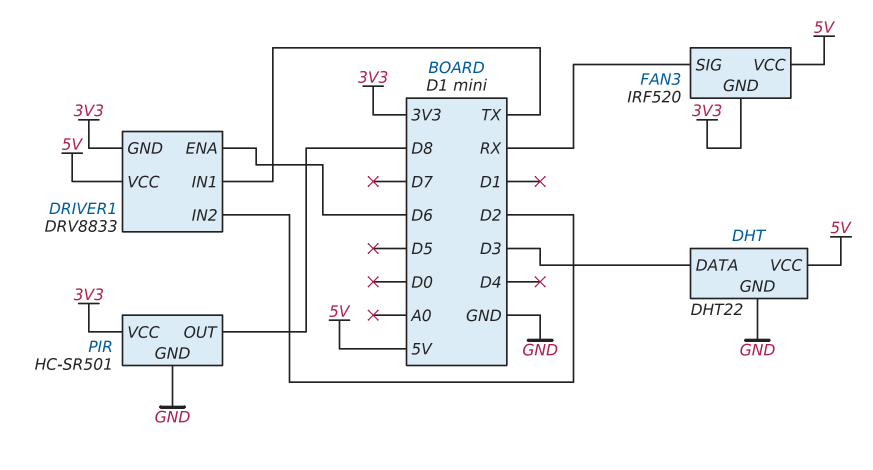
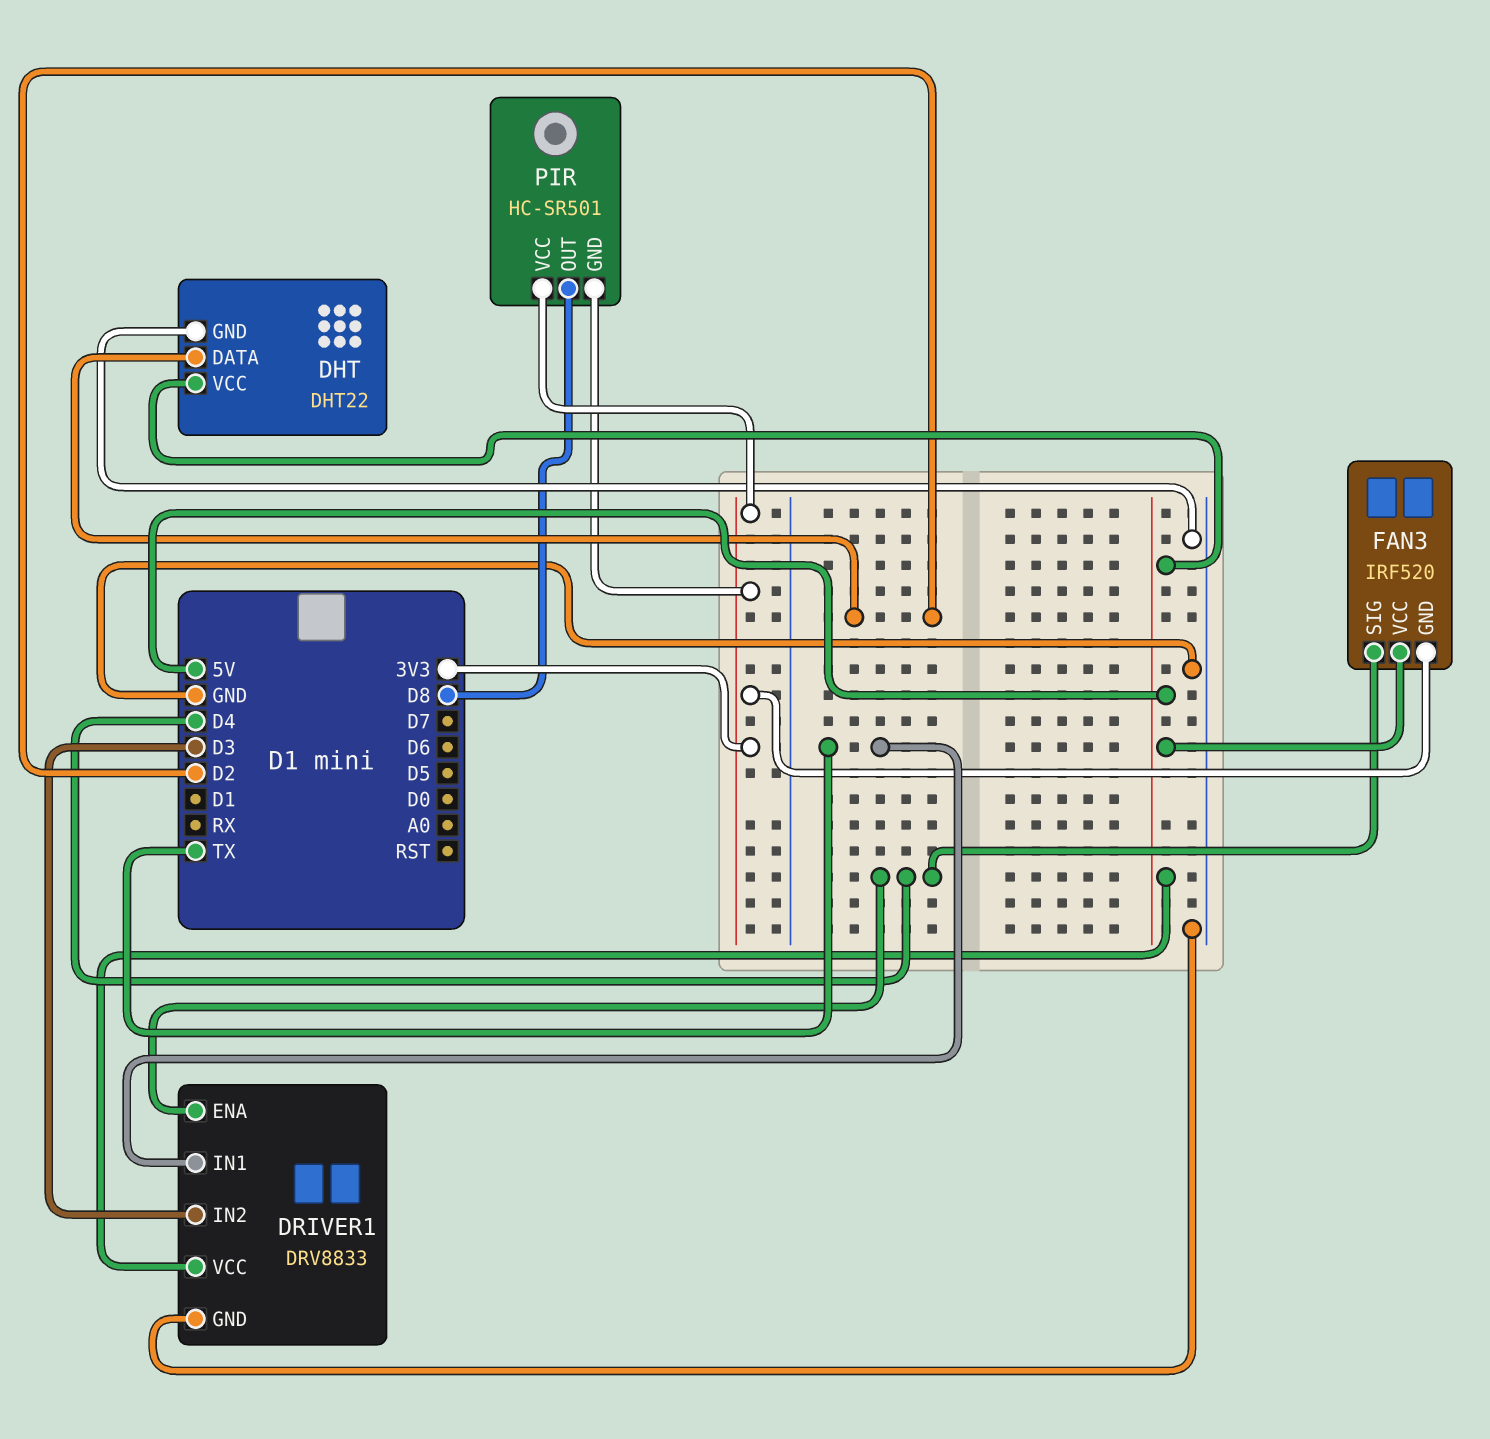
DHT pin DATA: D3 -> D2
DRIVER1 pin ENA: D6 -> D4
DRIVER1 pin GND: 3V3 -> GND
DRIVER1 pin IN2: D2 -> D3
FAN3 pin SIG: RX -> D4
PIR pin GND: GND -> 3V3

